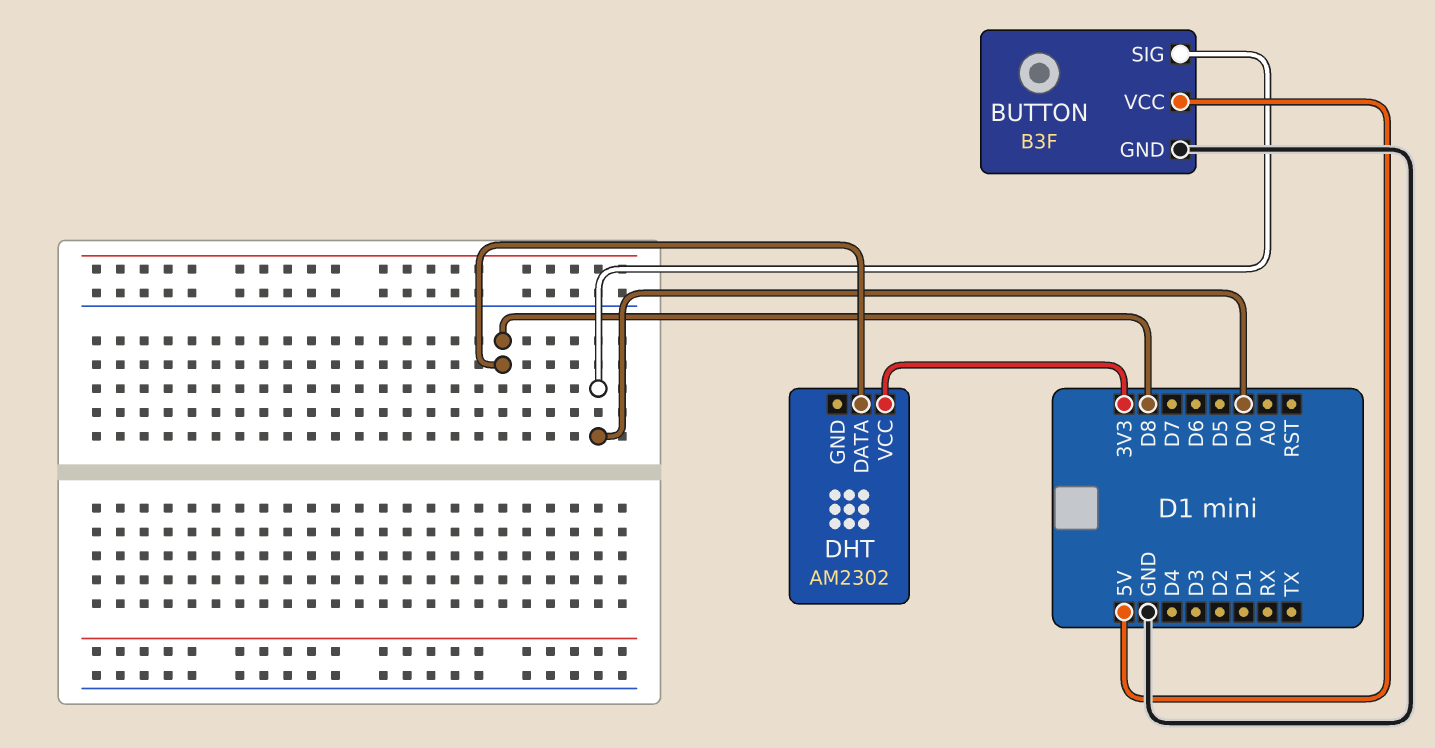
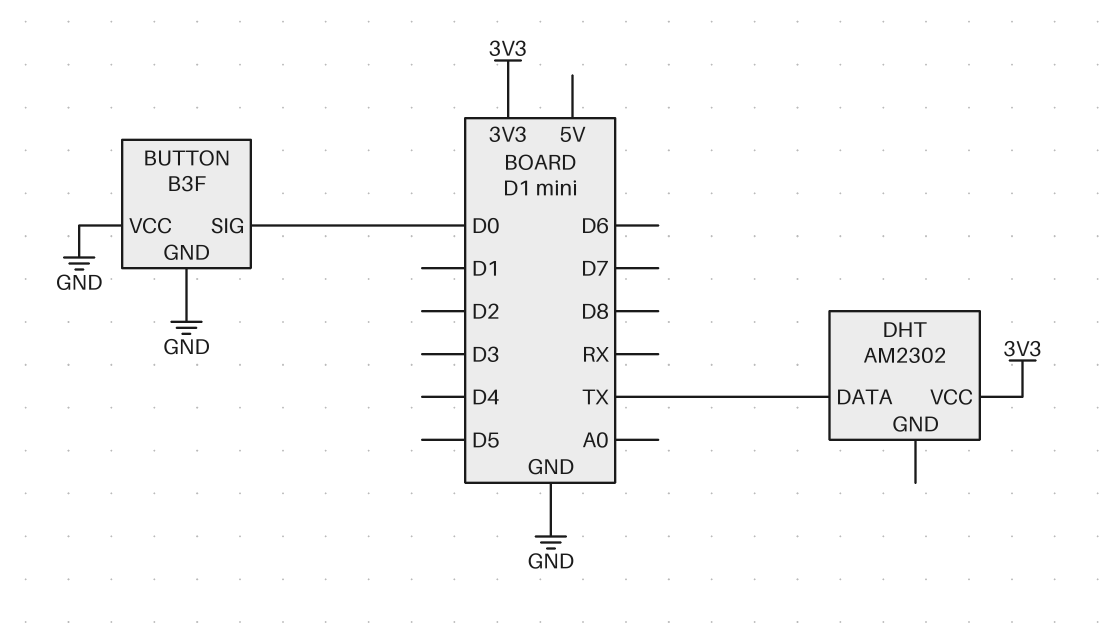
BUTTON pin VCC: 5V -> GND
DHT pin DATA: D8 -> TX

